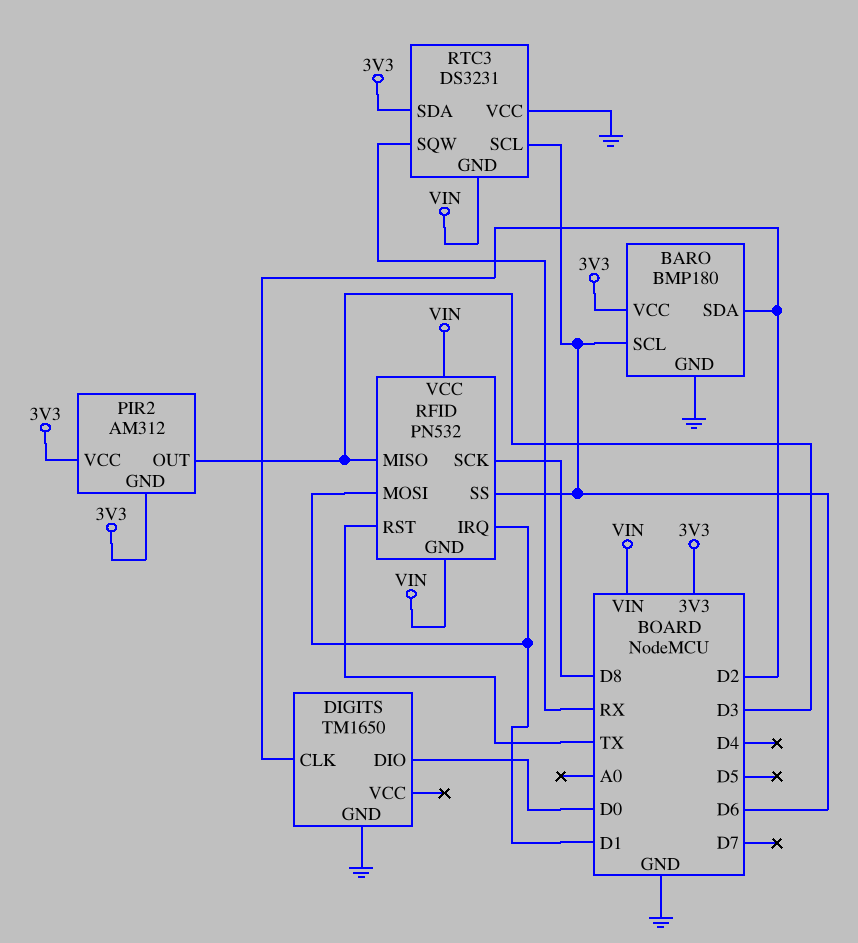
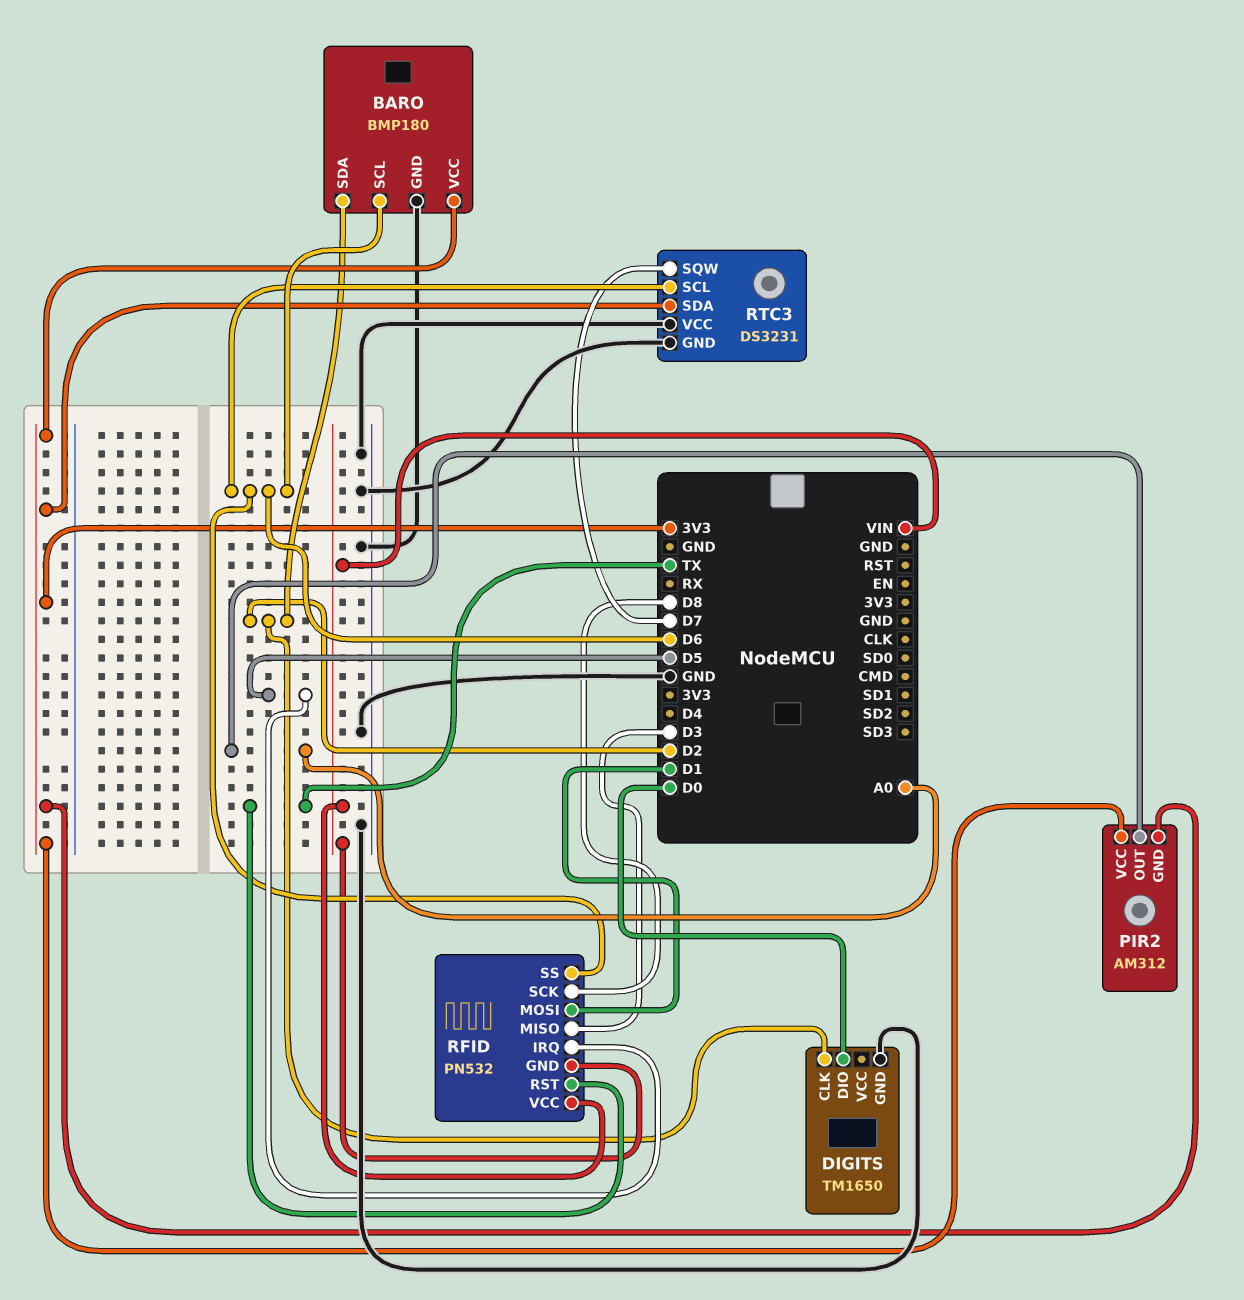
PIR2 pin OUT: D3 -> A0
RFID pin IRQ: D1 -> D5
RTC3 pin GND: VIN -> GND
RTC3 pin SQW: RX -> D7

